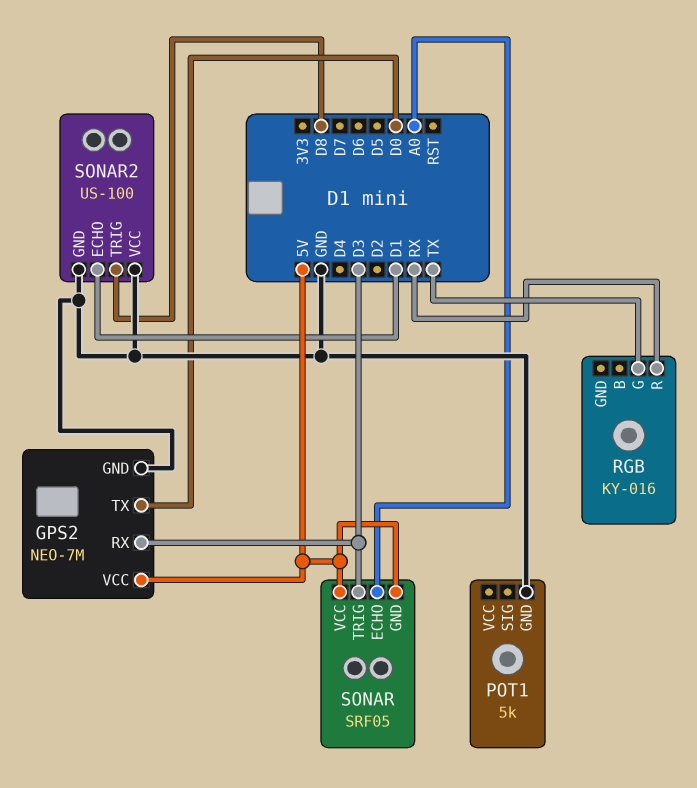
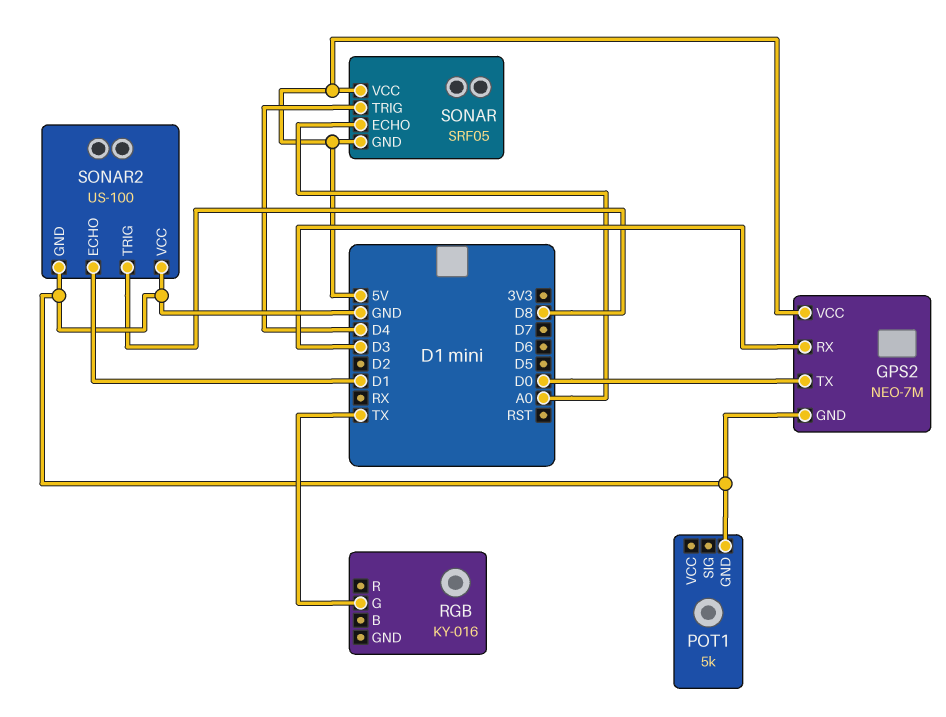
RGB pin R: RX -> none
SONAR pin TRIG: D3 -> D4

